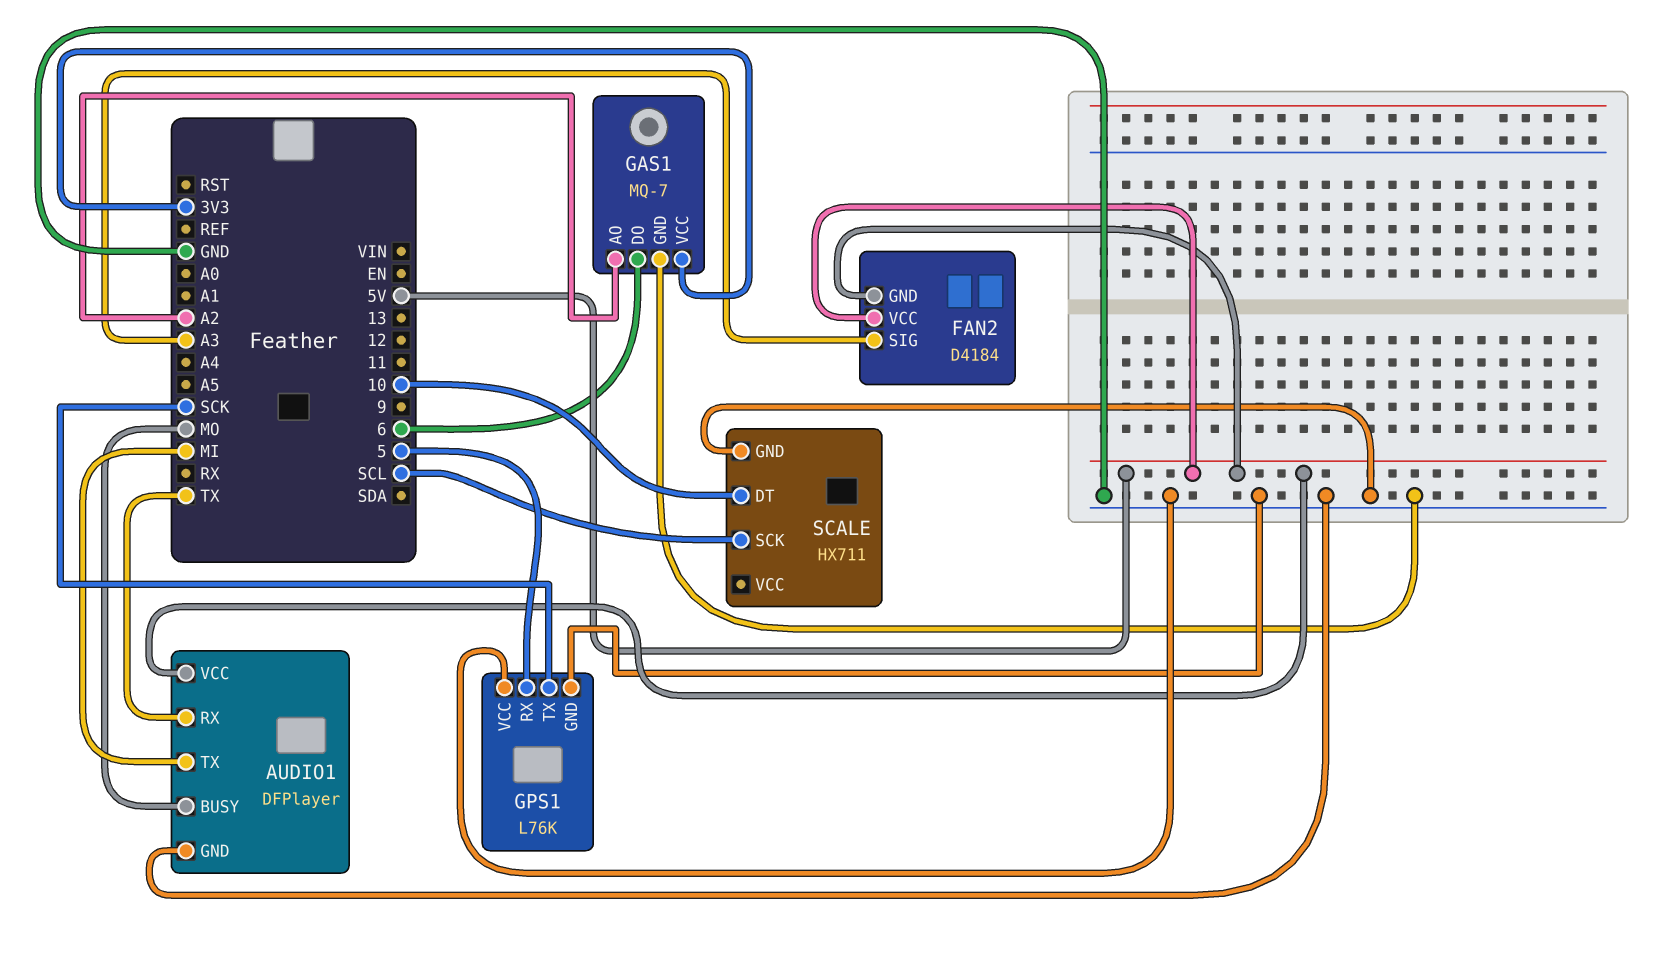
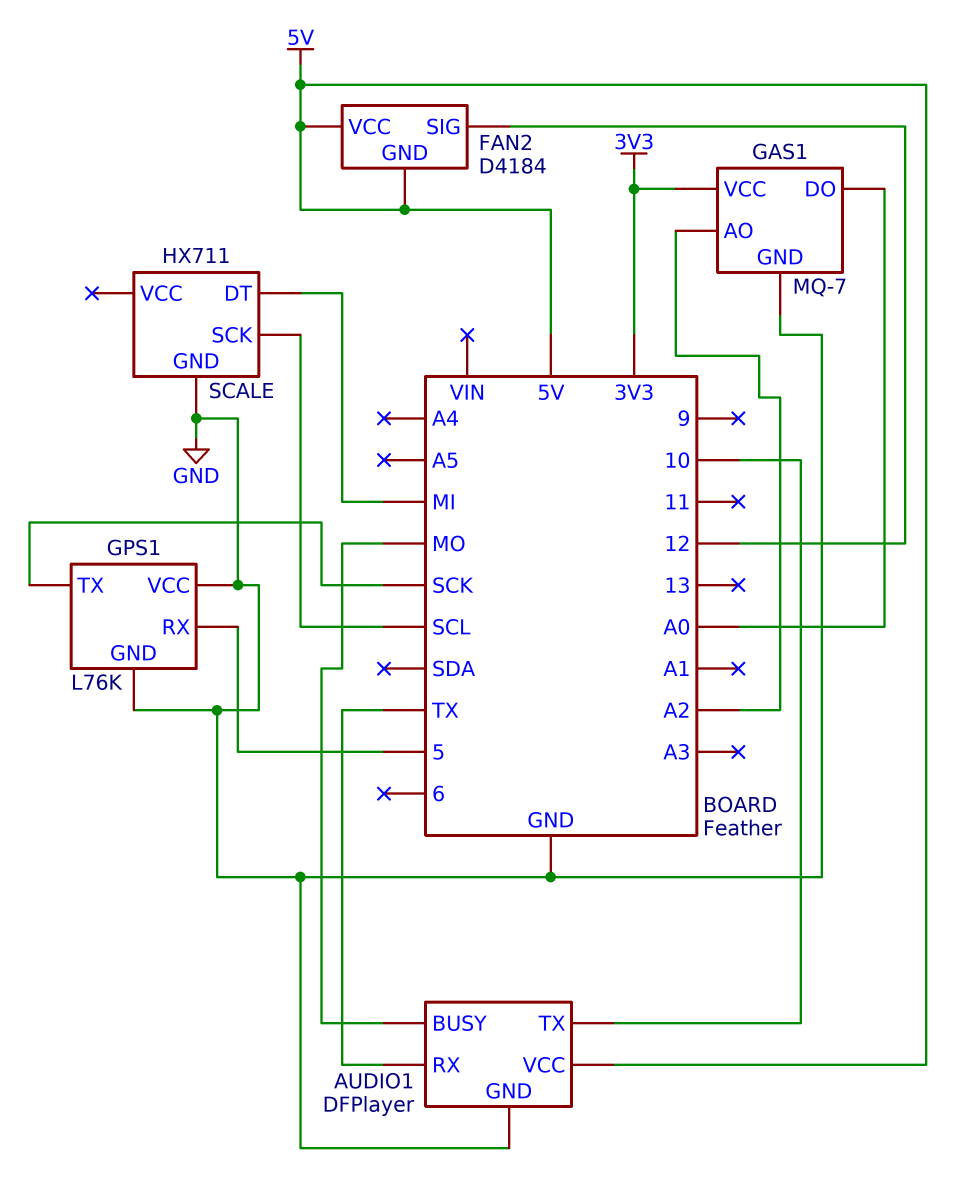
AUDIO1 pin TX: MI -> 10
FAN2 pin SIG: A3 -> 12
GAS1 pin DO: 6 -> A0
SCALE pin DT: 10 -> MI

